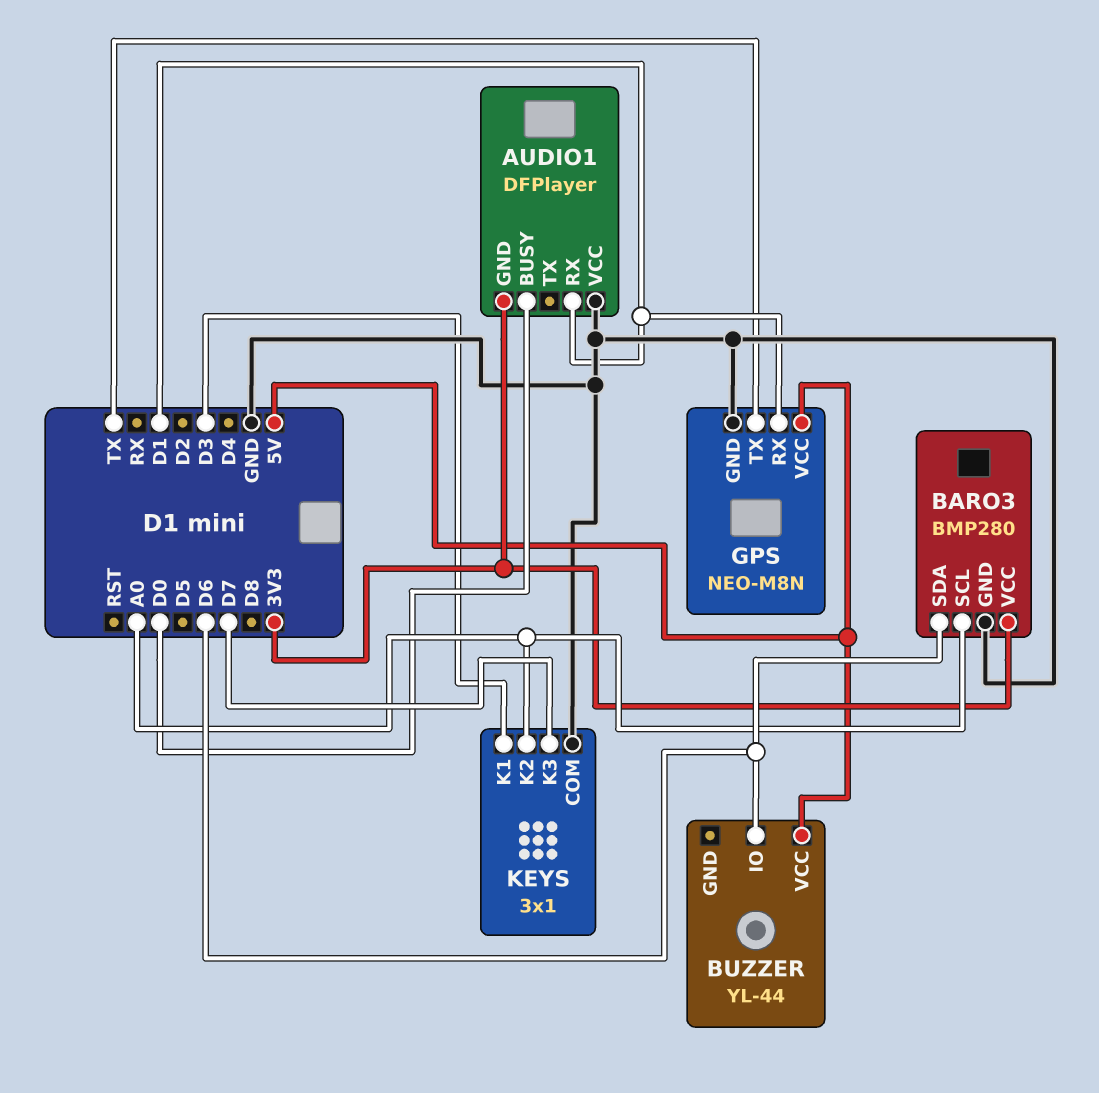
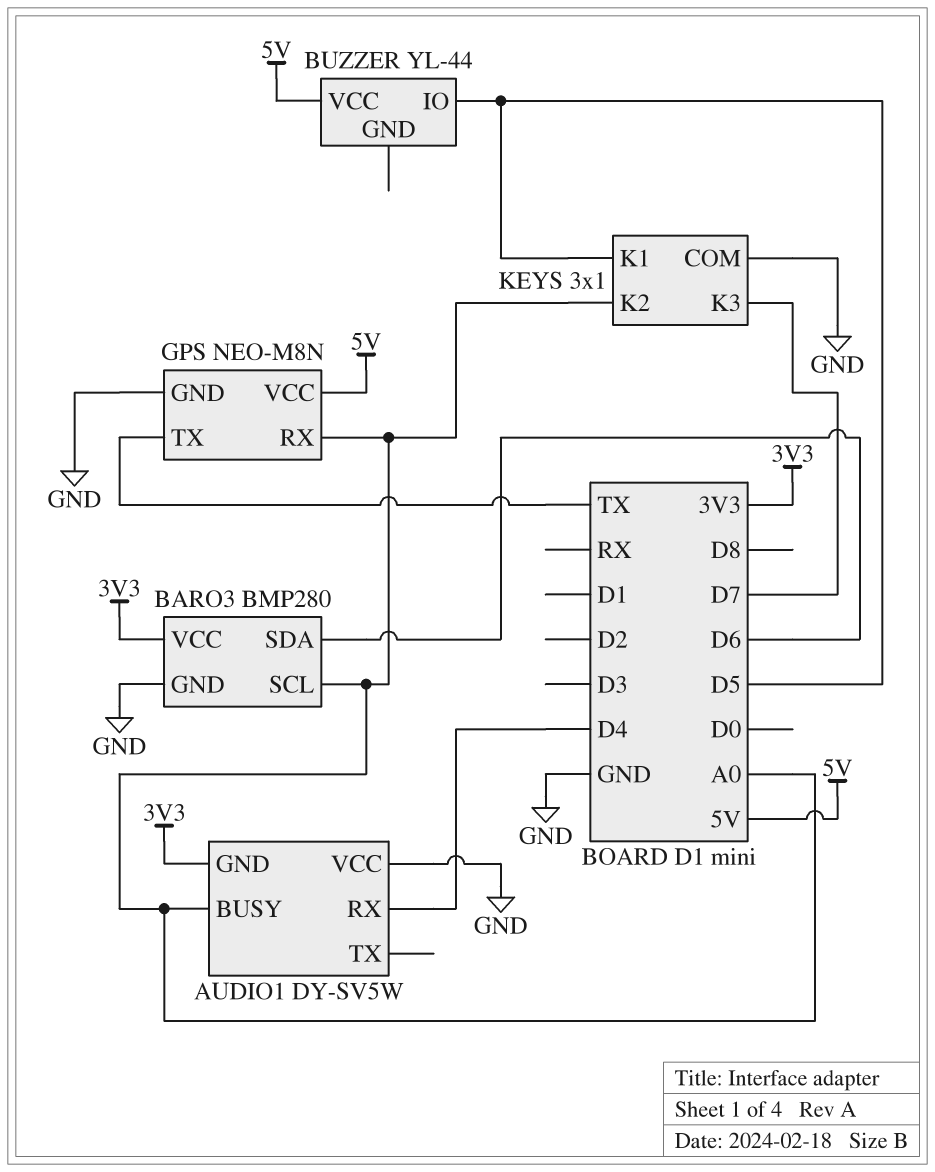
AUDIO1: DFPlayer -> DY-SV5W
AUDIO1 pin BUSY: D0 -> A0
AUDIO1 pin RX: D1 -> D4
BUZZER pin IO: D6 -> D5
GPS pin RX: D1 -> A0
KEYS pin K1: D3 -> D5

